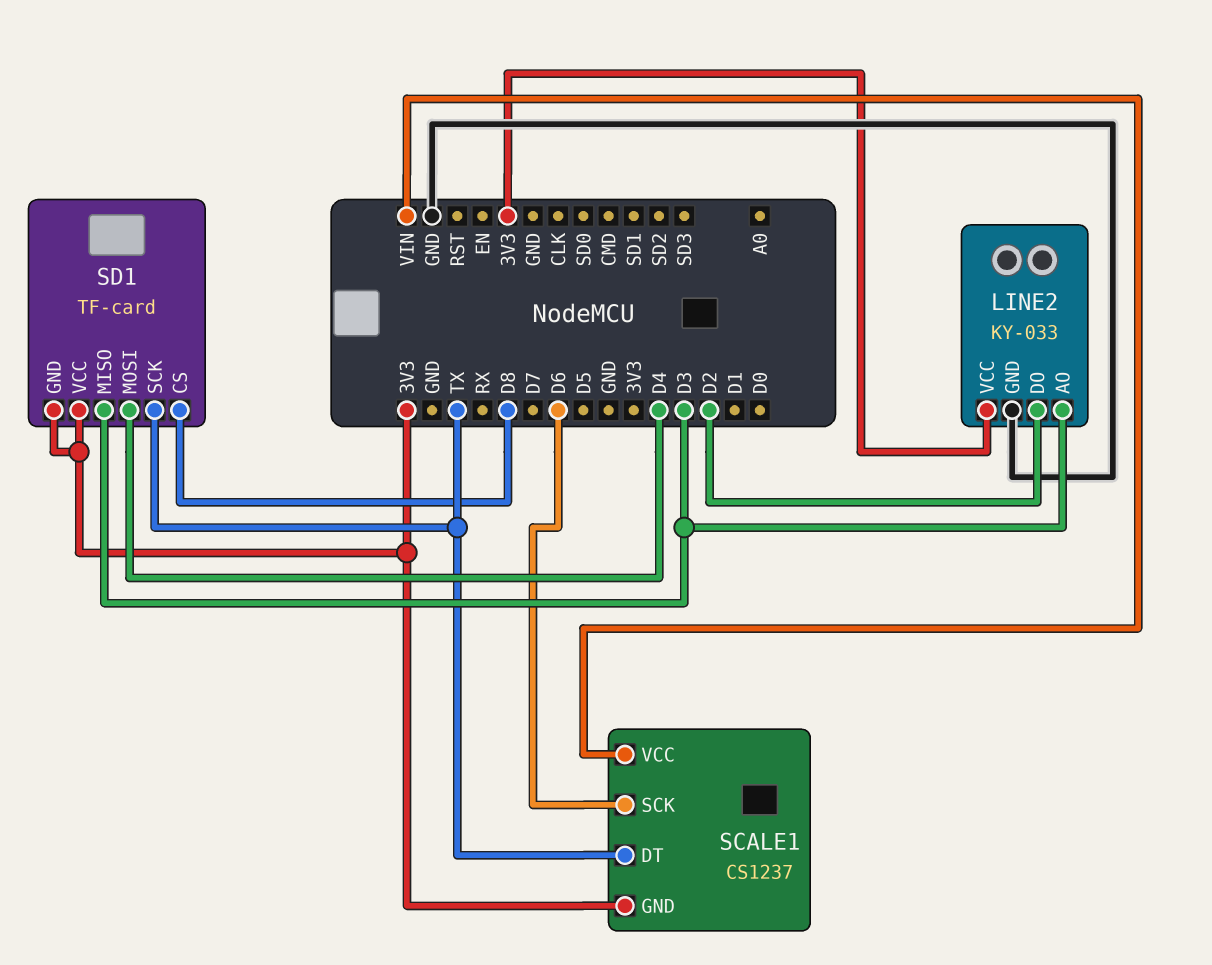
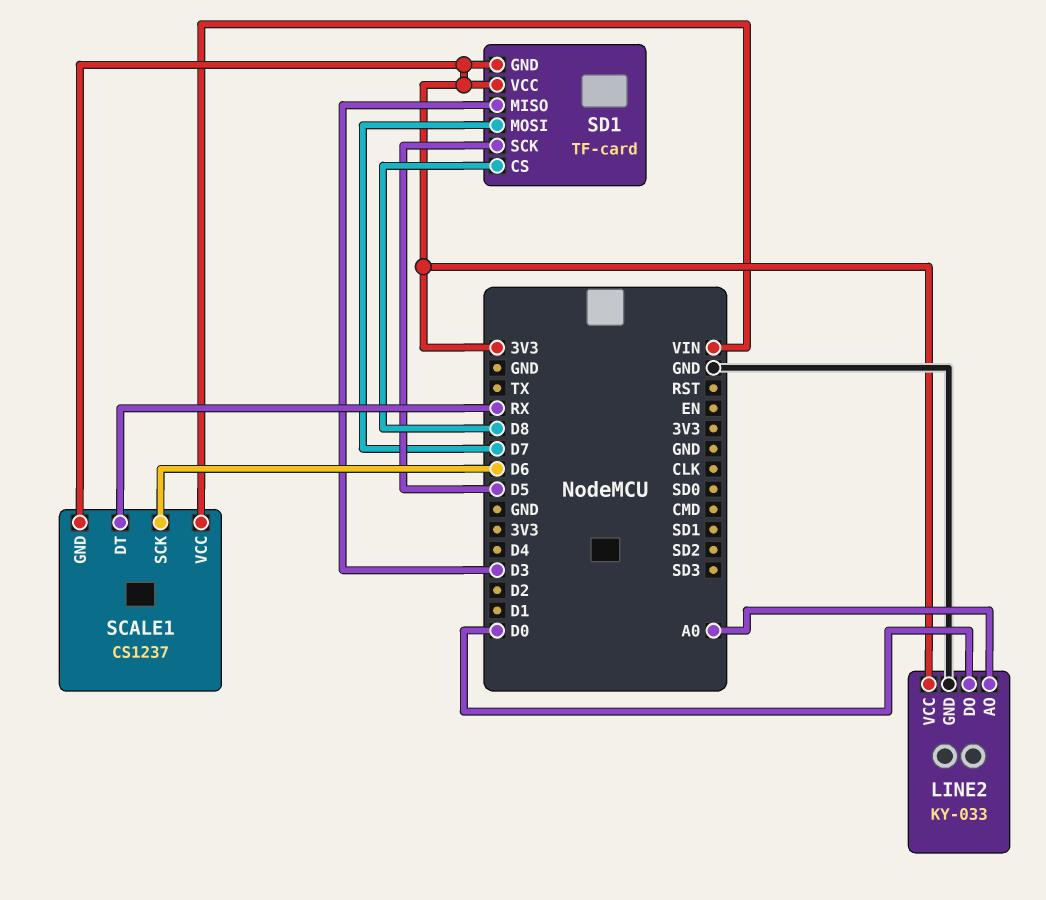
LINE2 pin AO: D3 -> A0
LINE2 pin DO: D2 -> D0
SCALE1 pin DT: TX -> RX
SD1 pin MOSI: D4 -> D7
SD1 pin SCK: TX -> D5

